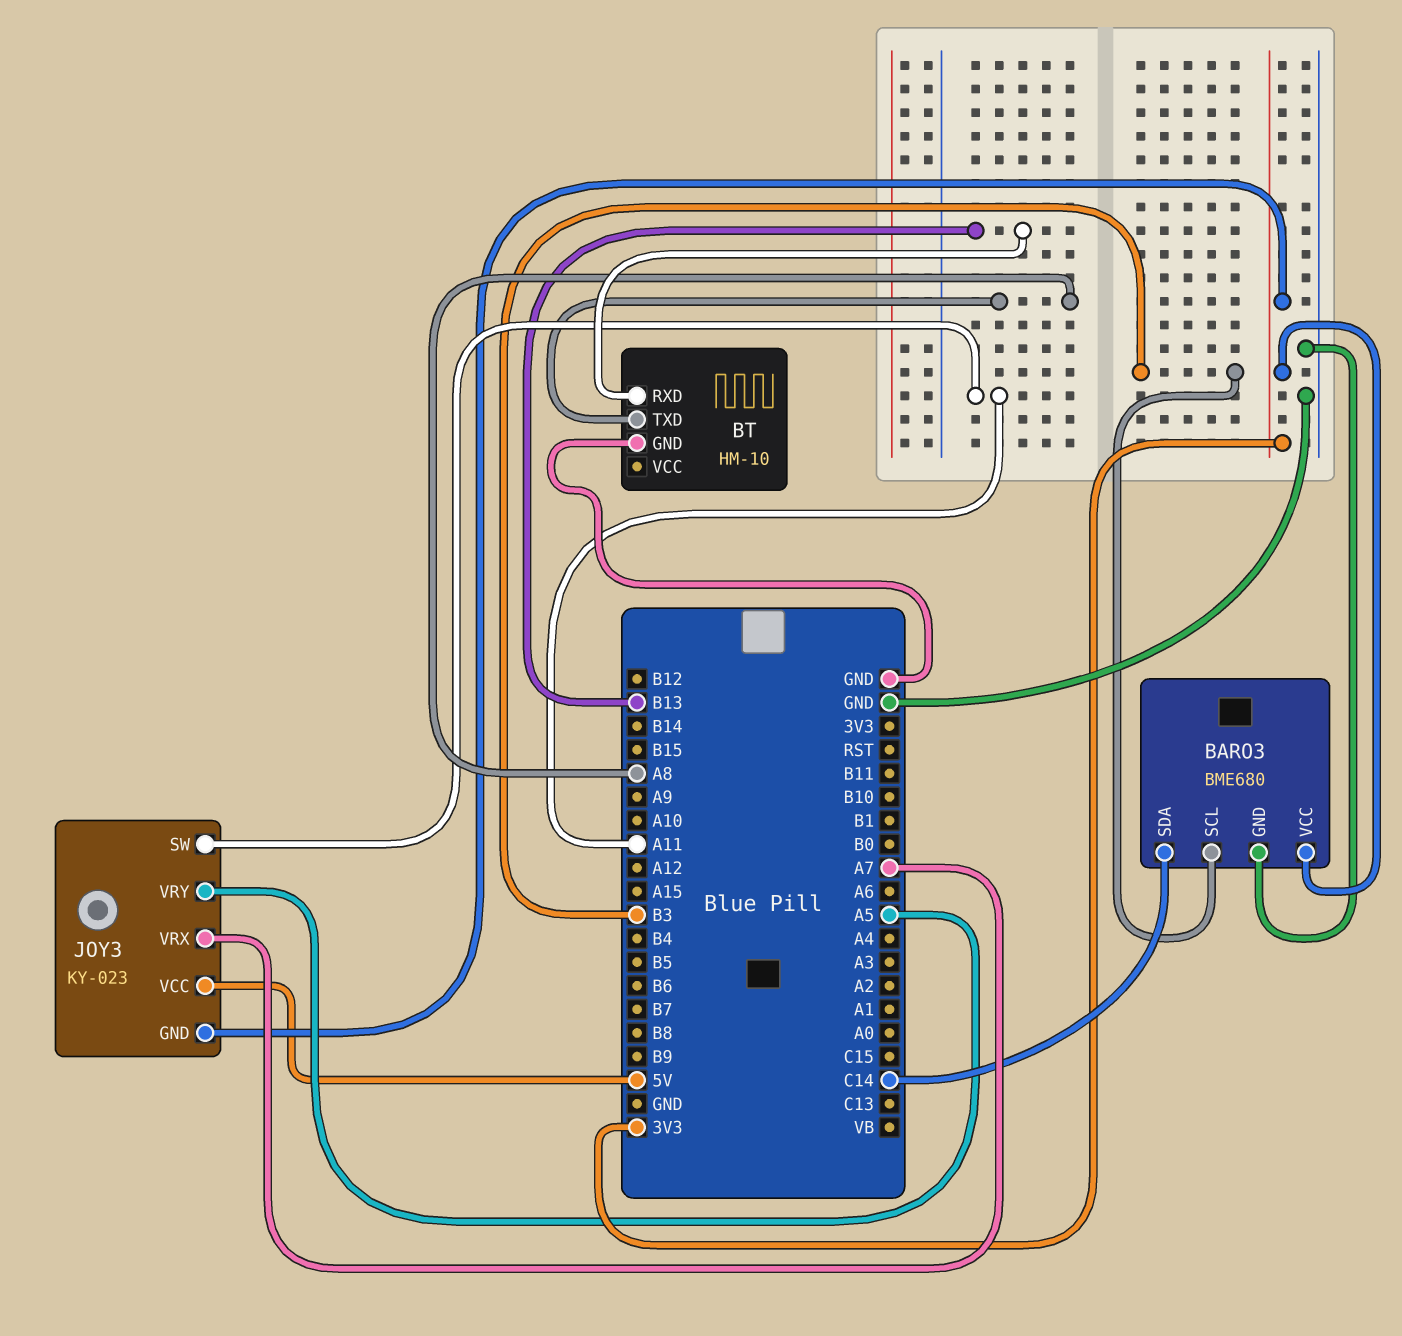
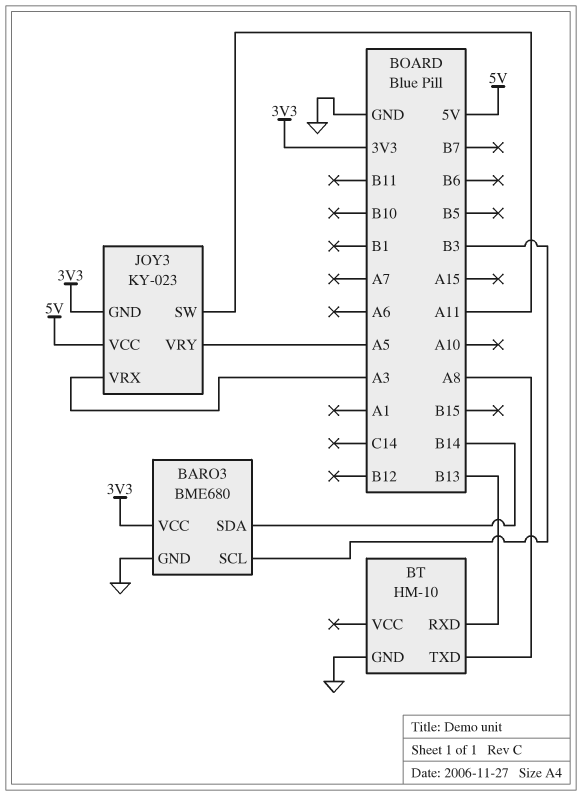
BARO3 pin SDA: C14 -> B14
JOY3 pin VRX: A7 -> A3

